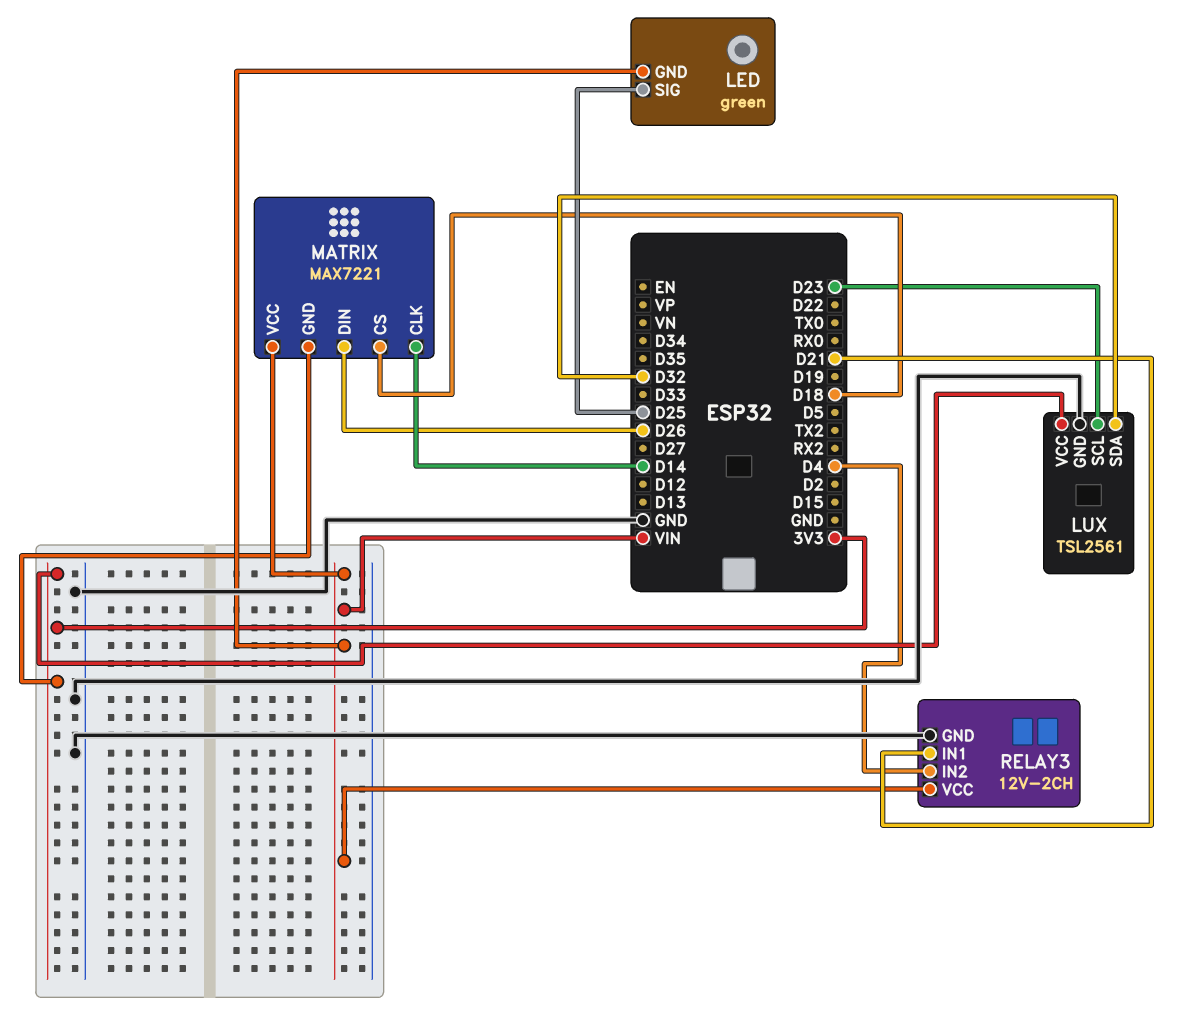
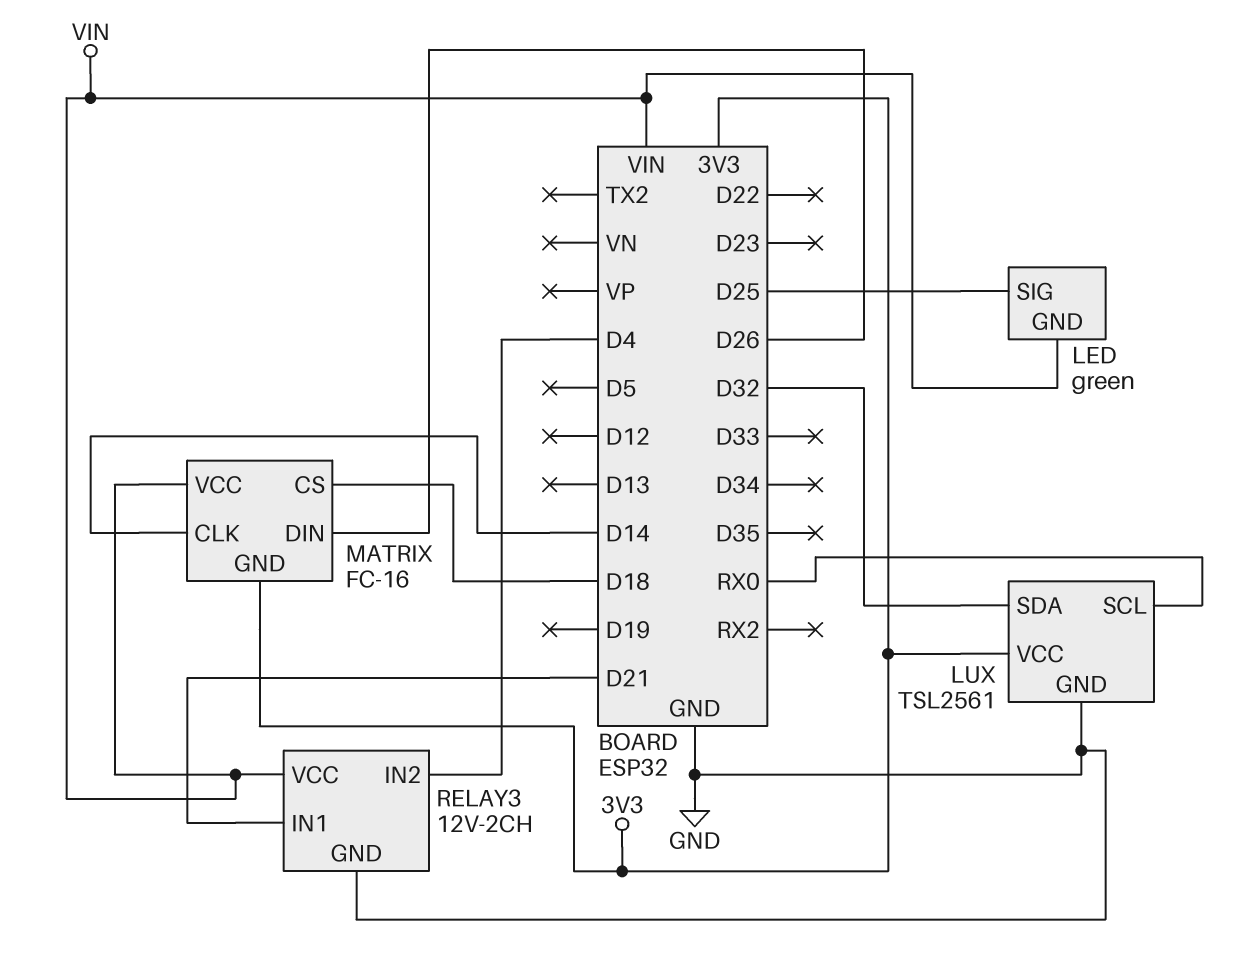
LUX pin SCL: D23 -> RX0
MATRIX: MAX7221 -> FC-16

